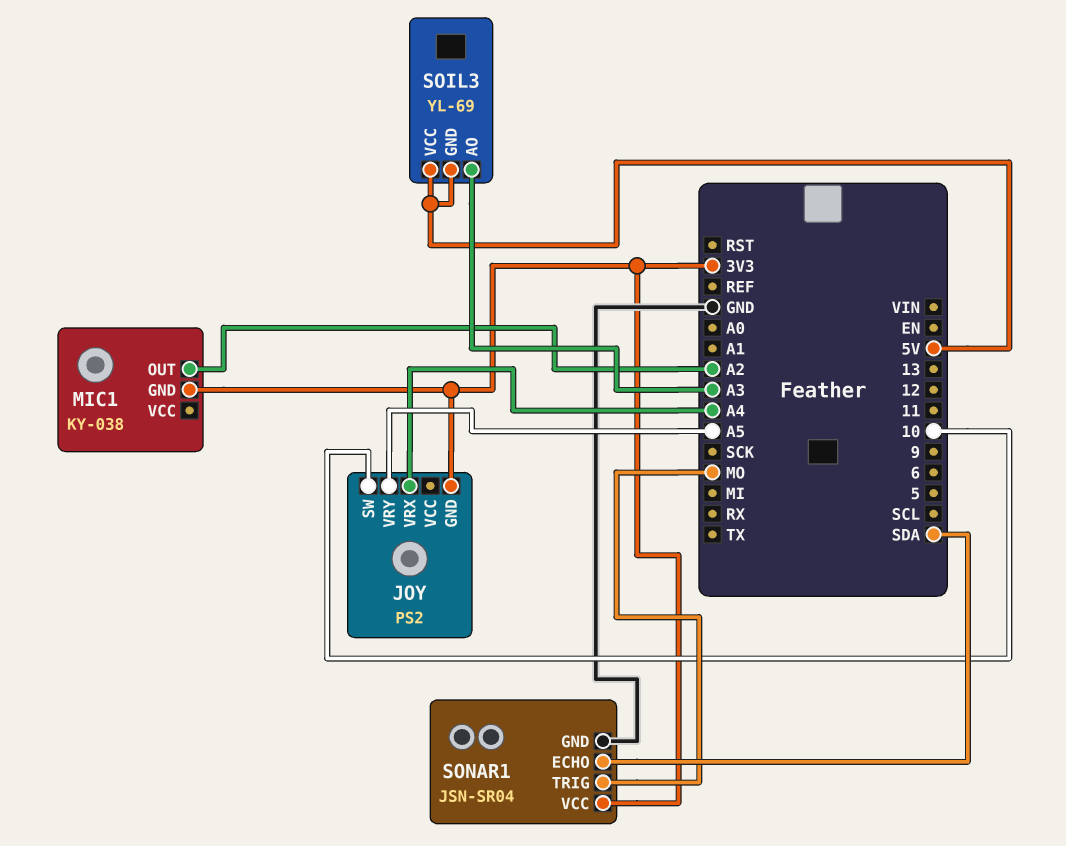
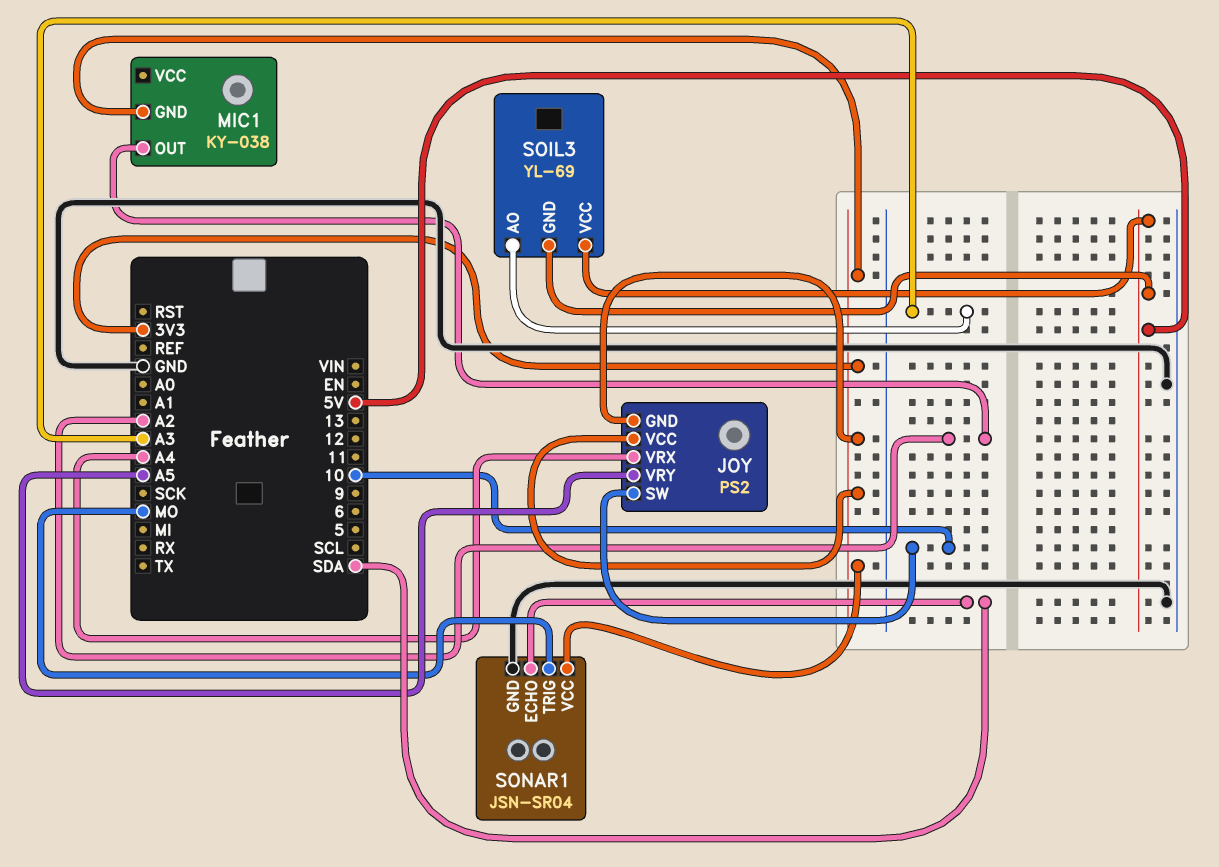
JOY pin VCC: none -> 3V3

